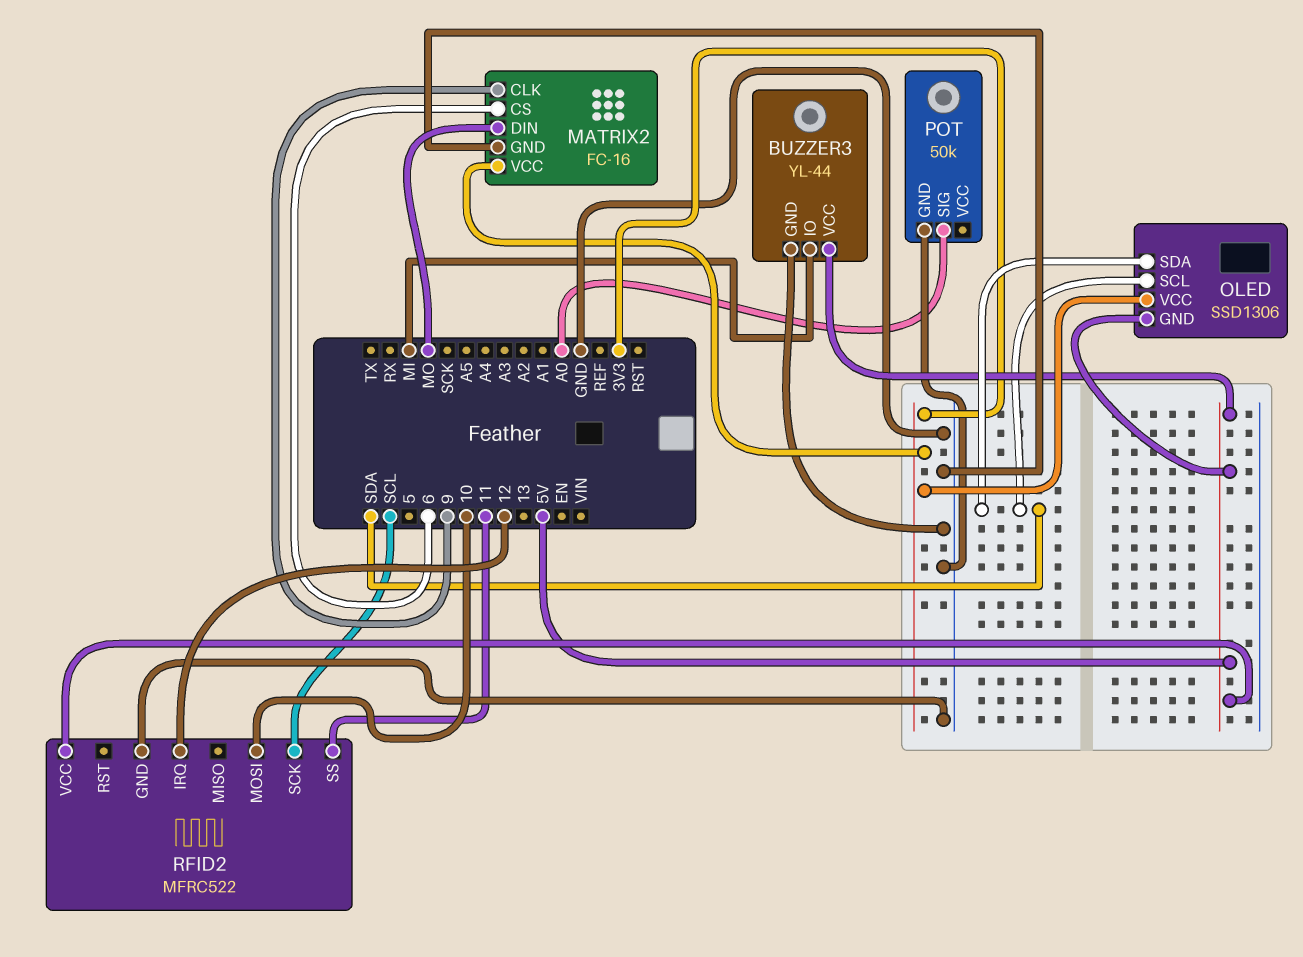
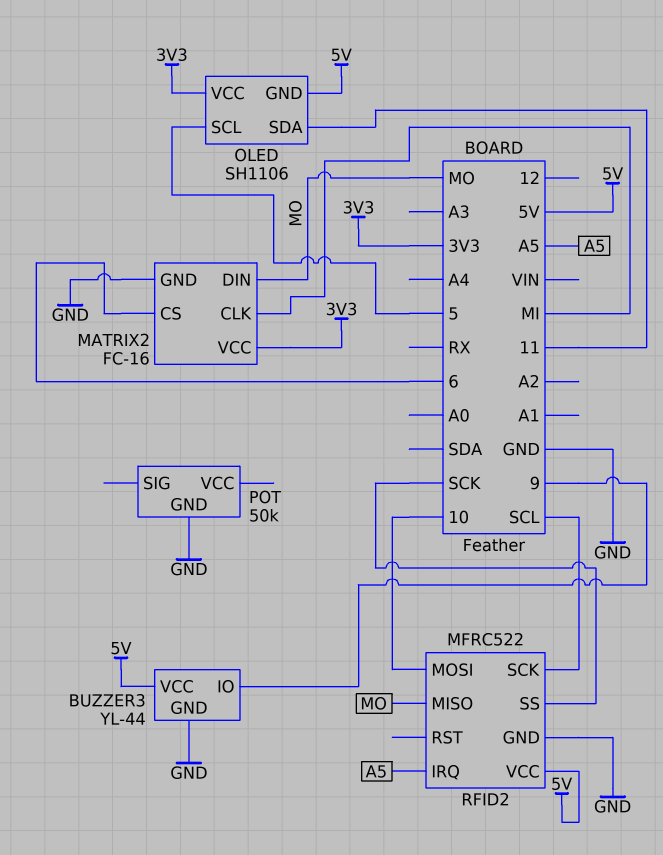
BUZZER3 pin IO: MI -> 9
MATRIX2 pin CLK: 9 -> MI
OLED: SSD1306 -> SH1106
OLED pin SCL: SDA -> 5
OLED pin SDA: SDA -> 11
POT pin SIG: A0 -> none
RFID2 pin IRQ: 12 -> A5
RFID2 pin MISO: none -> MO
RFID2 pin SS: 11 -> SCK

